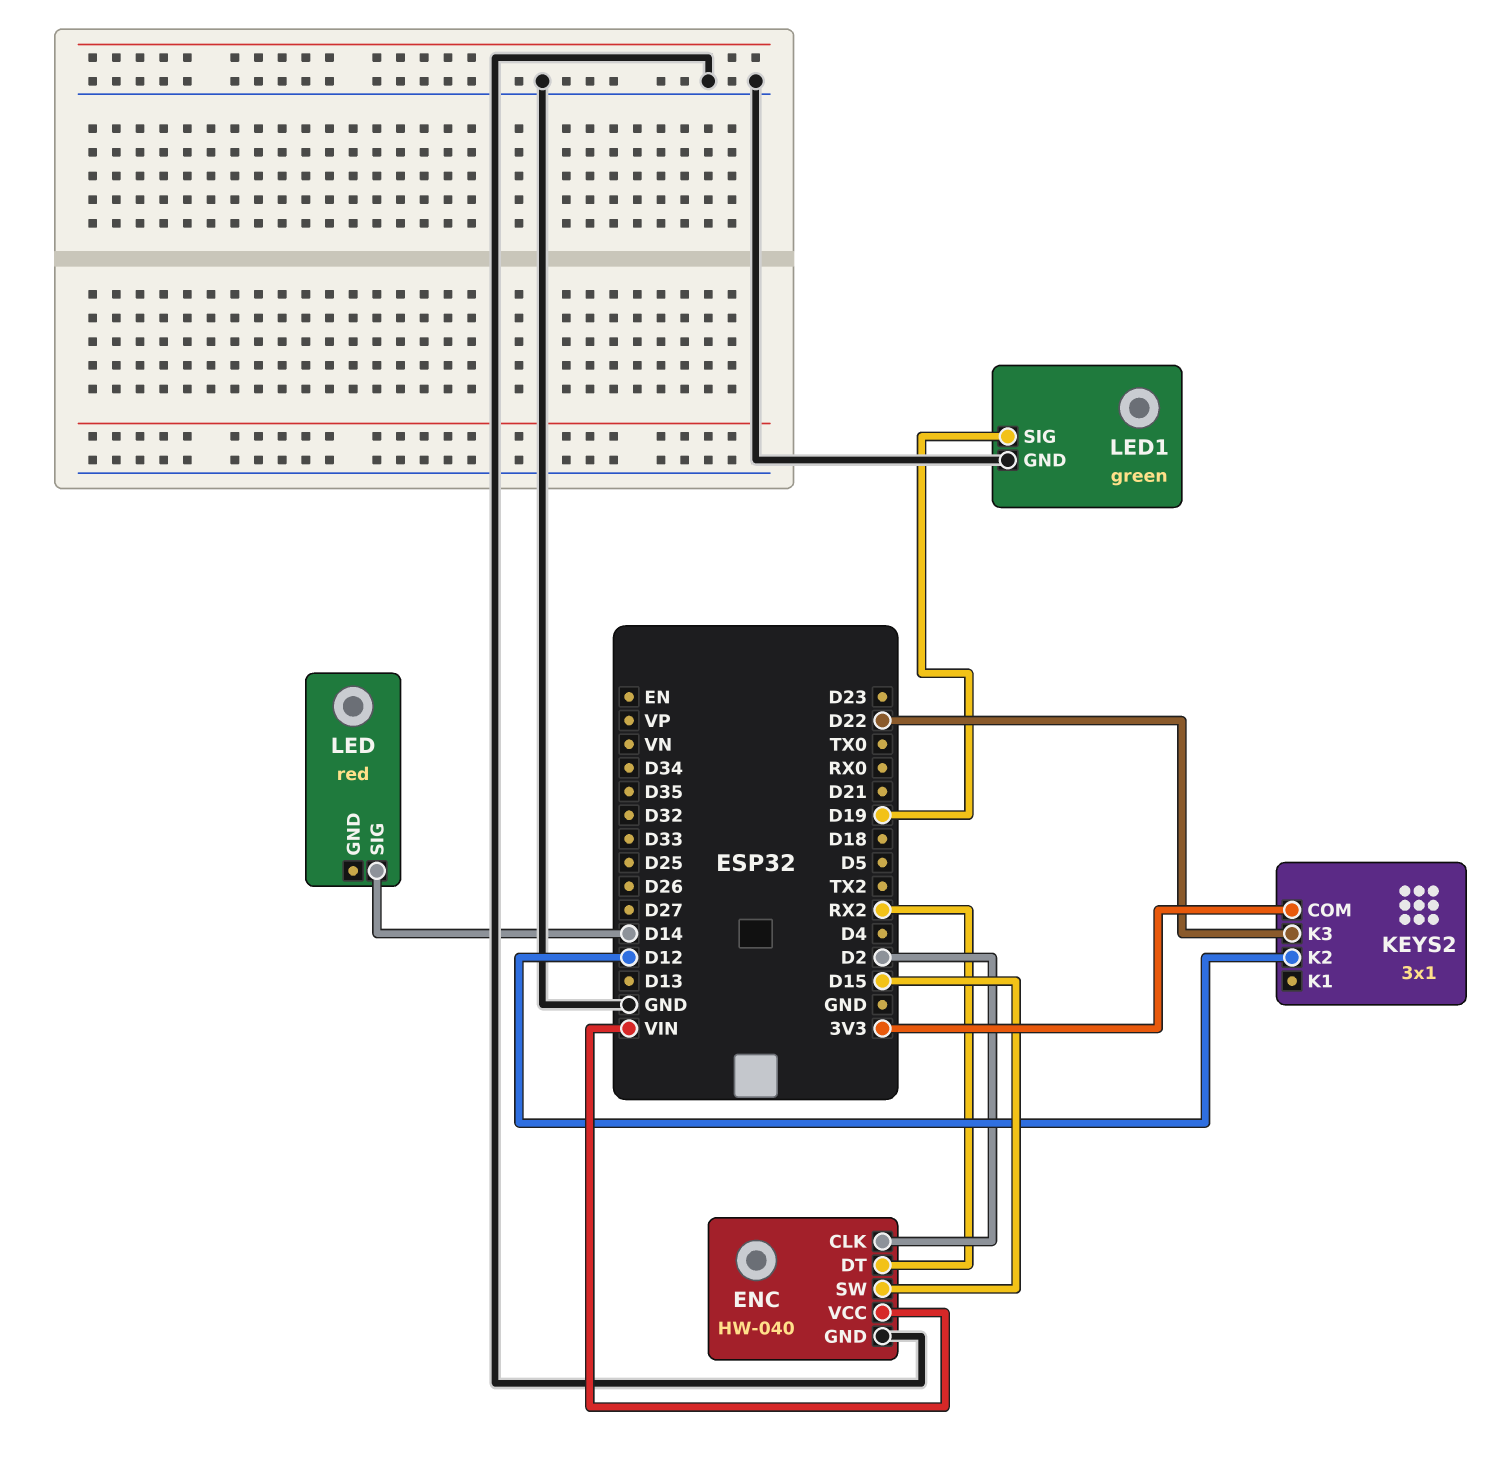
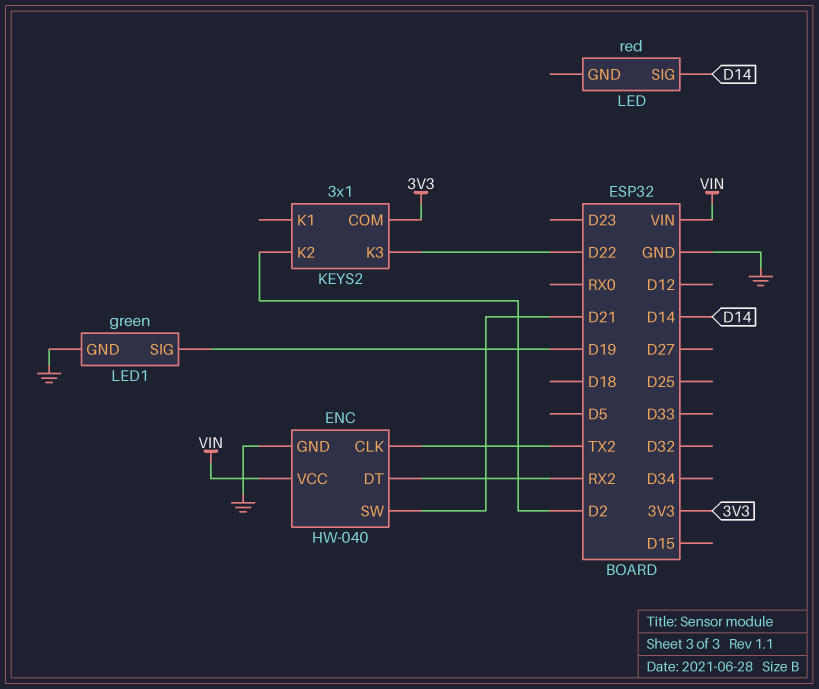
ENC pin CLK: D2 -> TX2
ENC pin SW: D15 -> D21
KEYS2 pin K2: D12 -> D2

